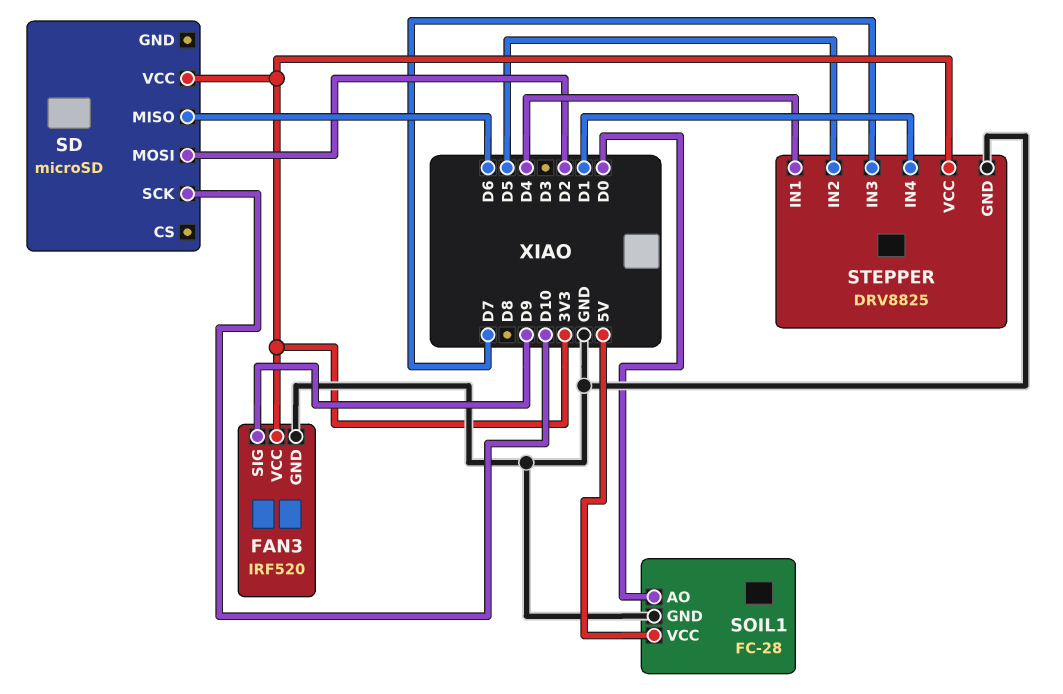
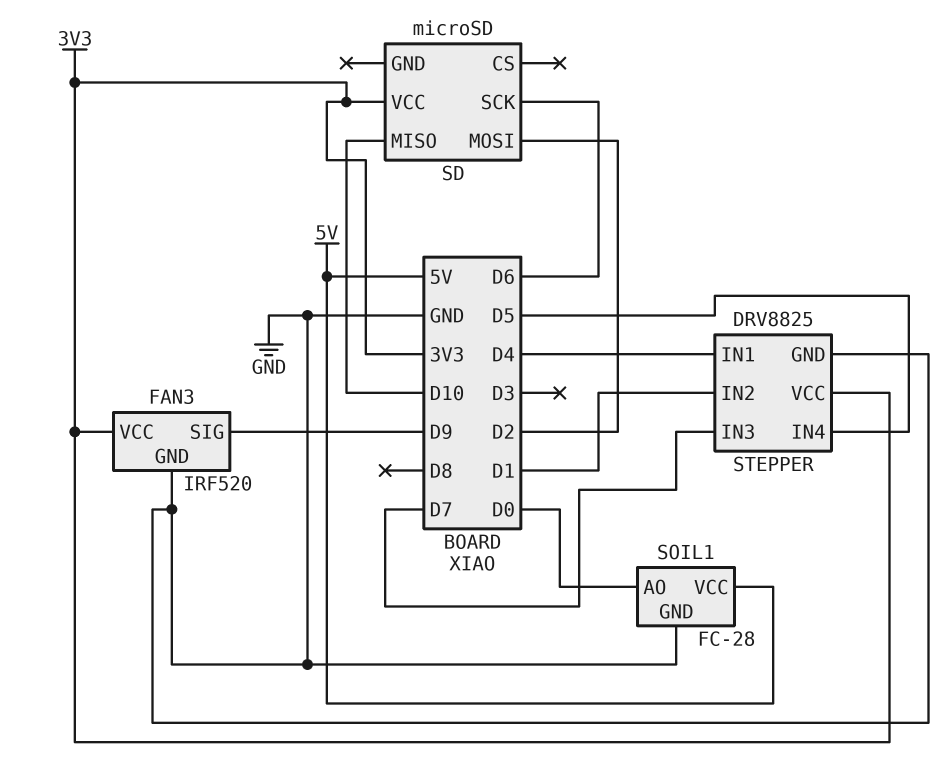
SD pin MISO: D6 -> D10
SD pin SCK: D10 -> D6
STEPPER pin IN2: D5 -> D1
STEPPER pin IN4: D1 -> D5

